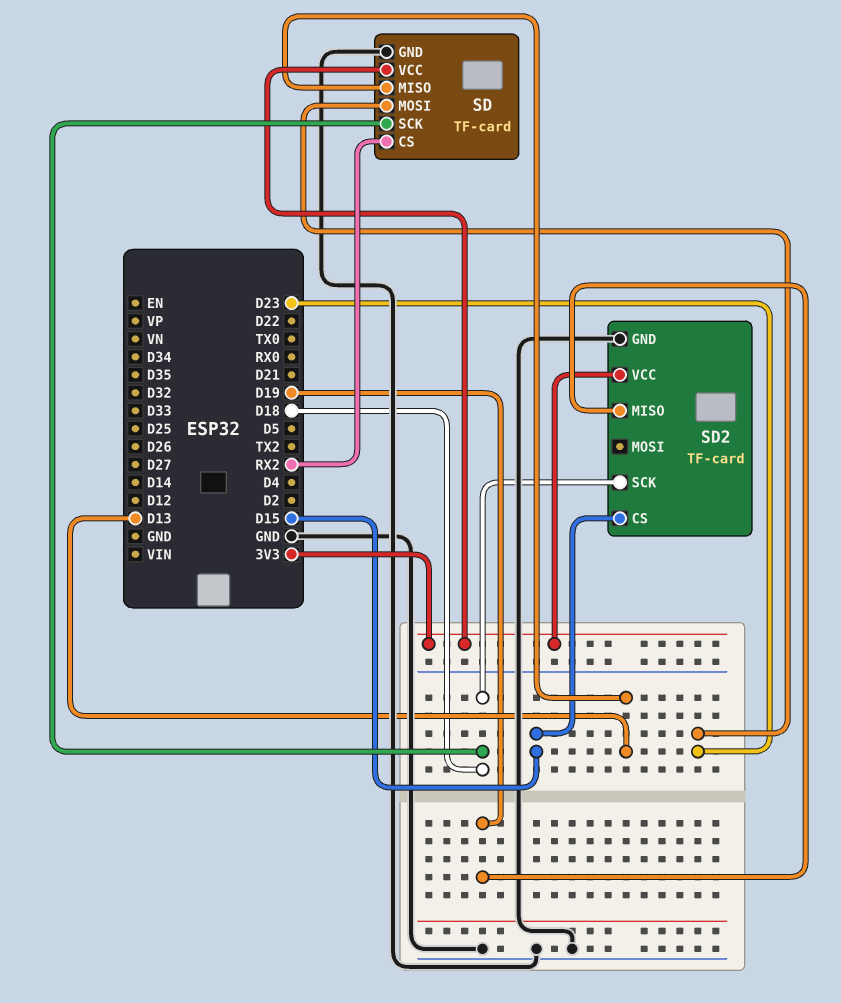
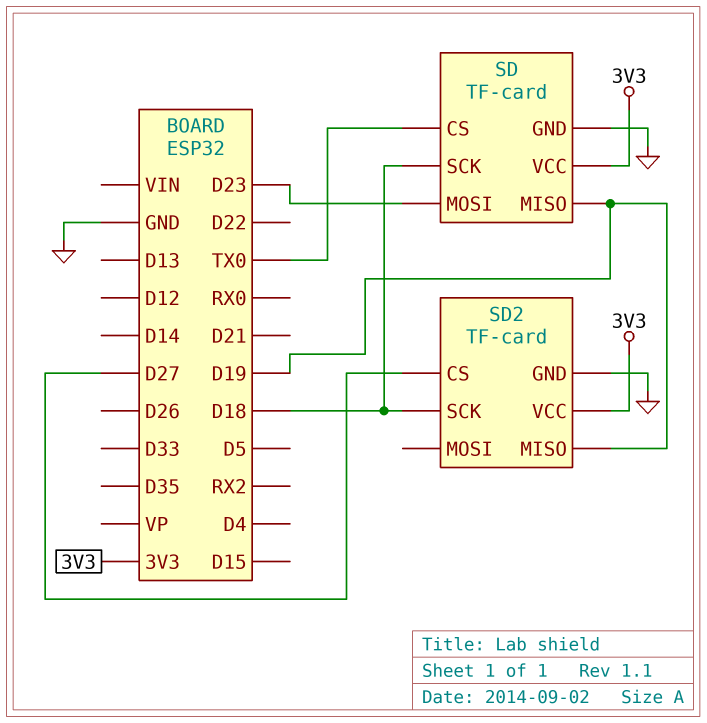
SD pin CS: RX2 -> TX0
SD pin MISO: D13 -> D19
SD2 pin CS: D15 -> D27

